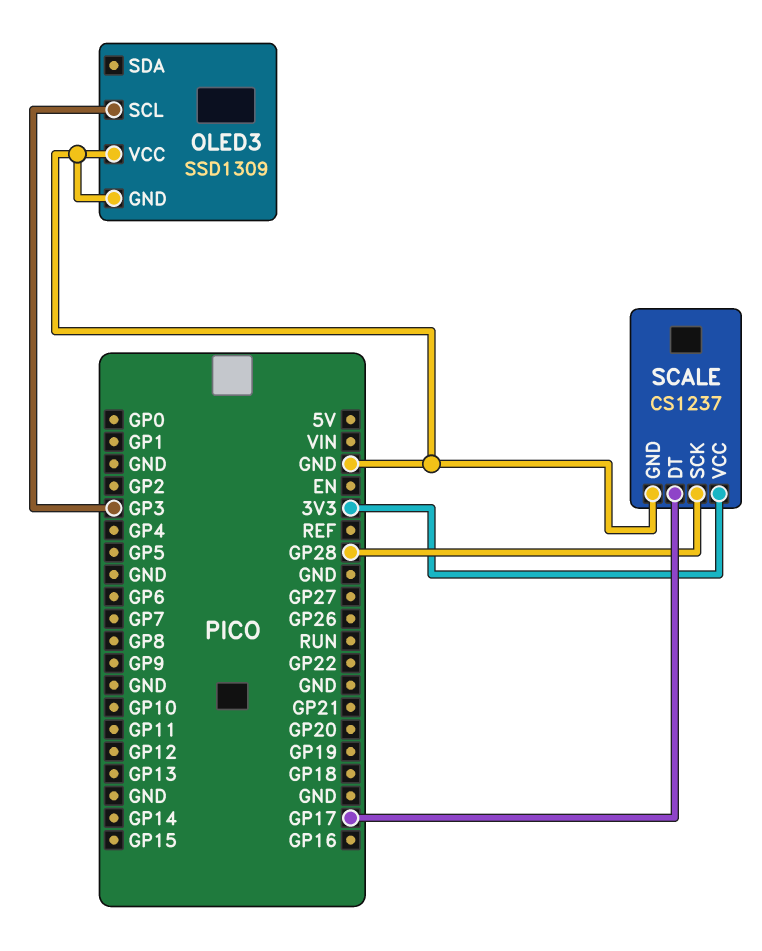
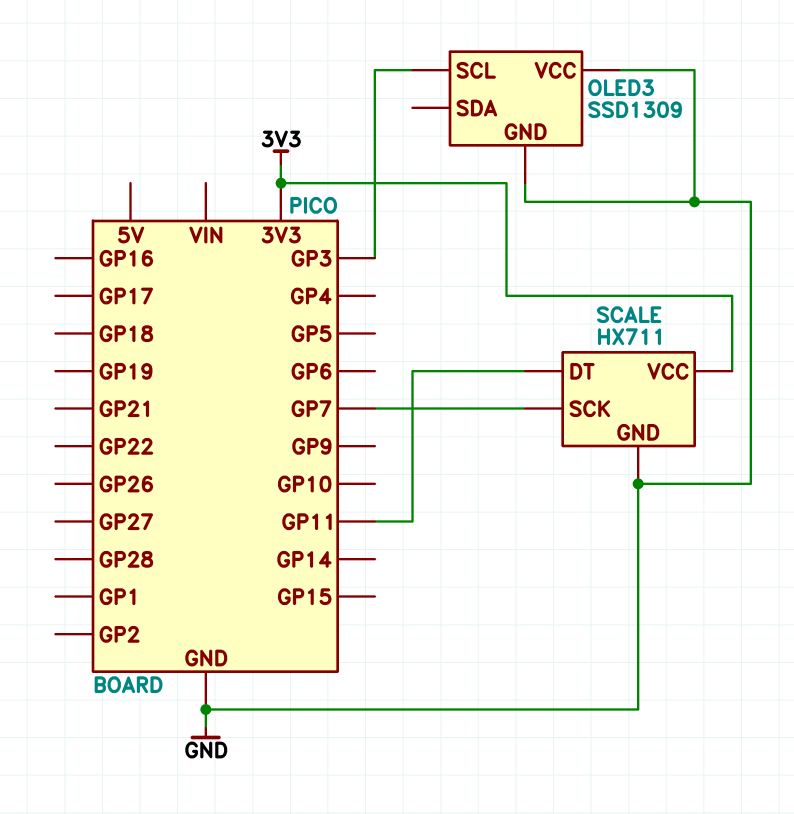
SCALE: CS1237 -> HX711
SCALE pin DT: GP17 -> GP11
SCALE pin SCK: GP28 -> GP7

